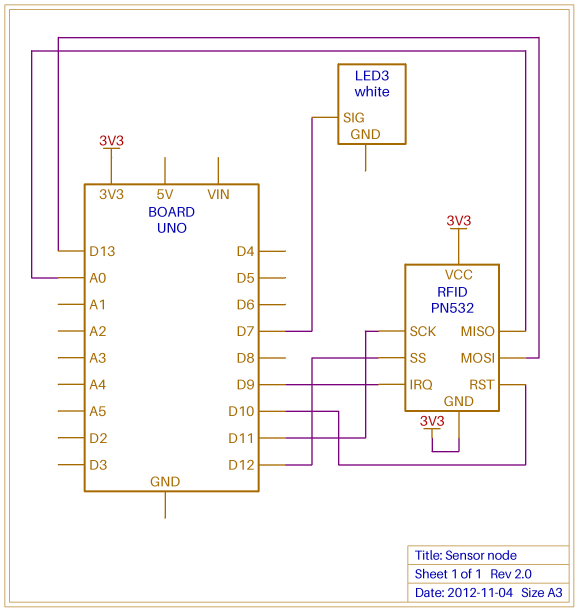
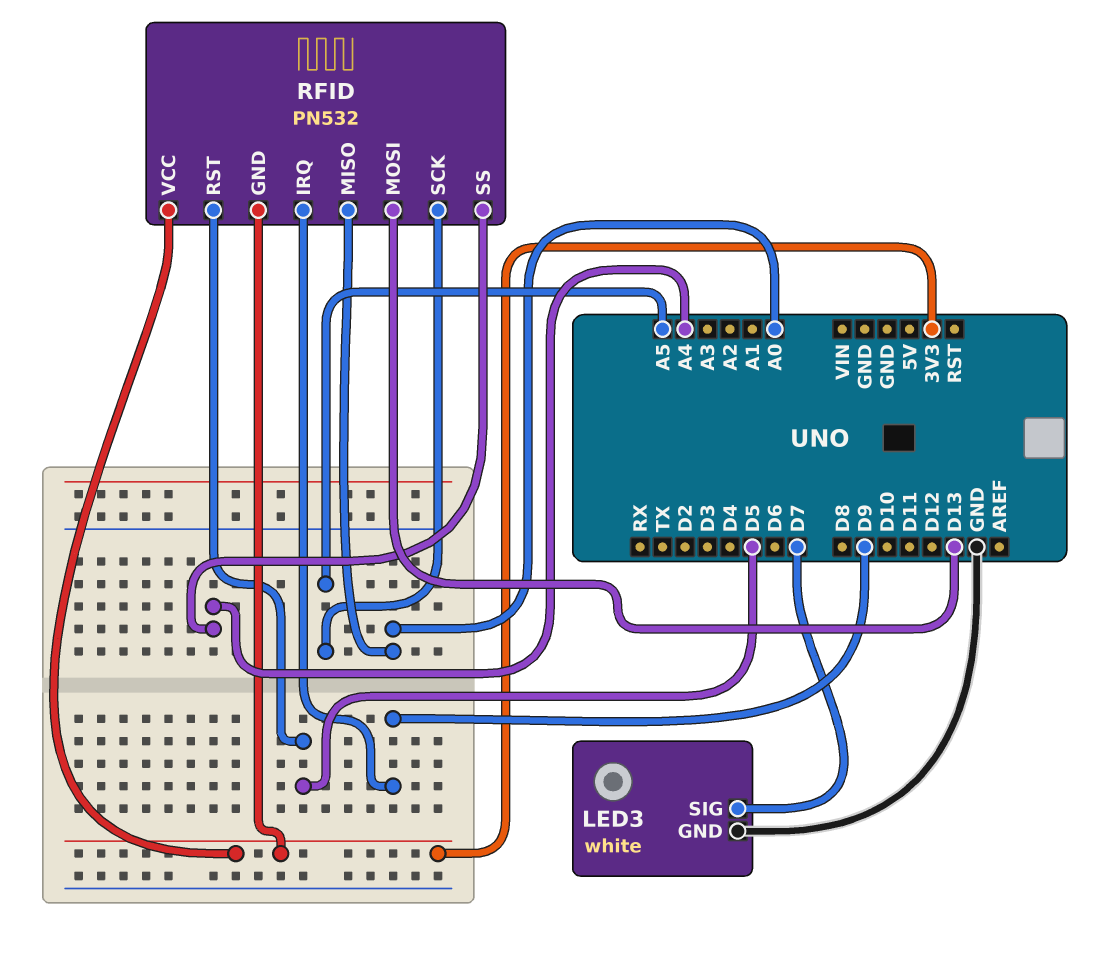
LED3 pin GND: none -> GND
RFID pin RST: D10 -> D5
RFID pin SCK: D11 -> A5
RFID pin SS: D12 -> A4

